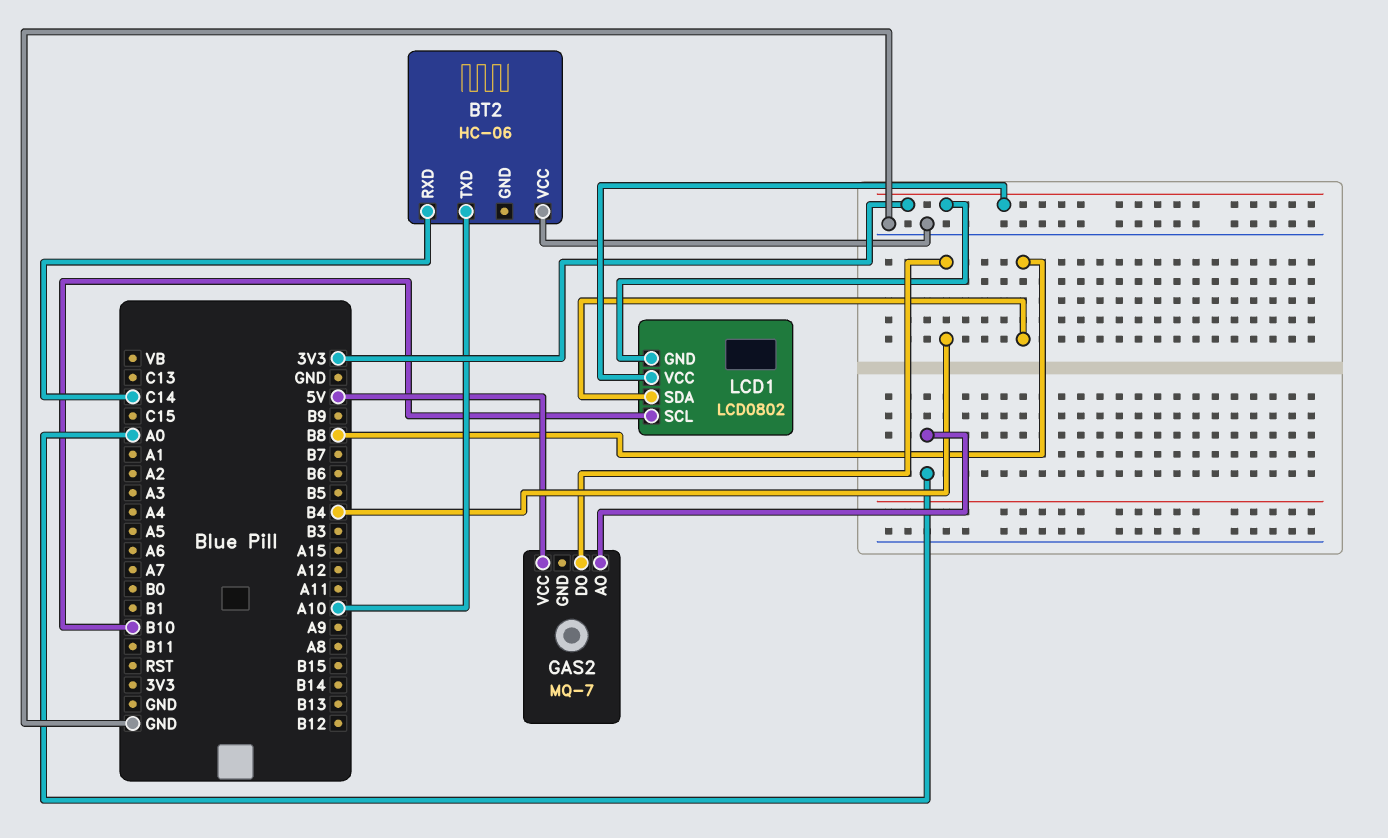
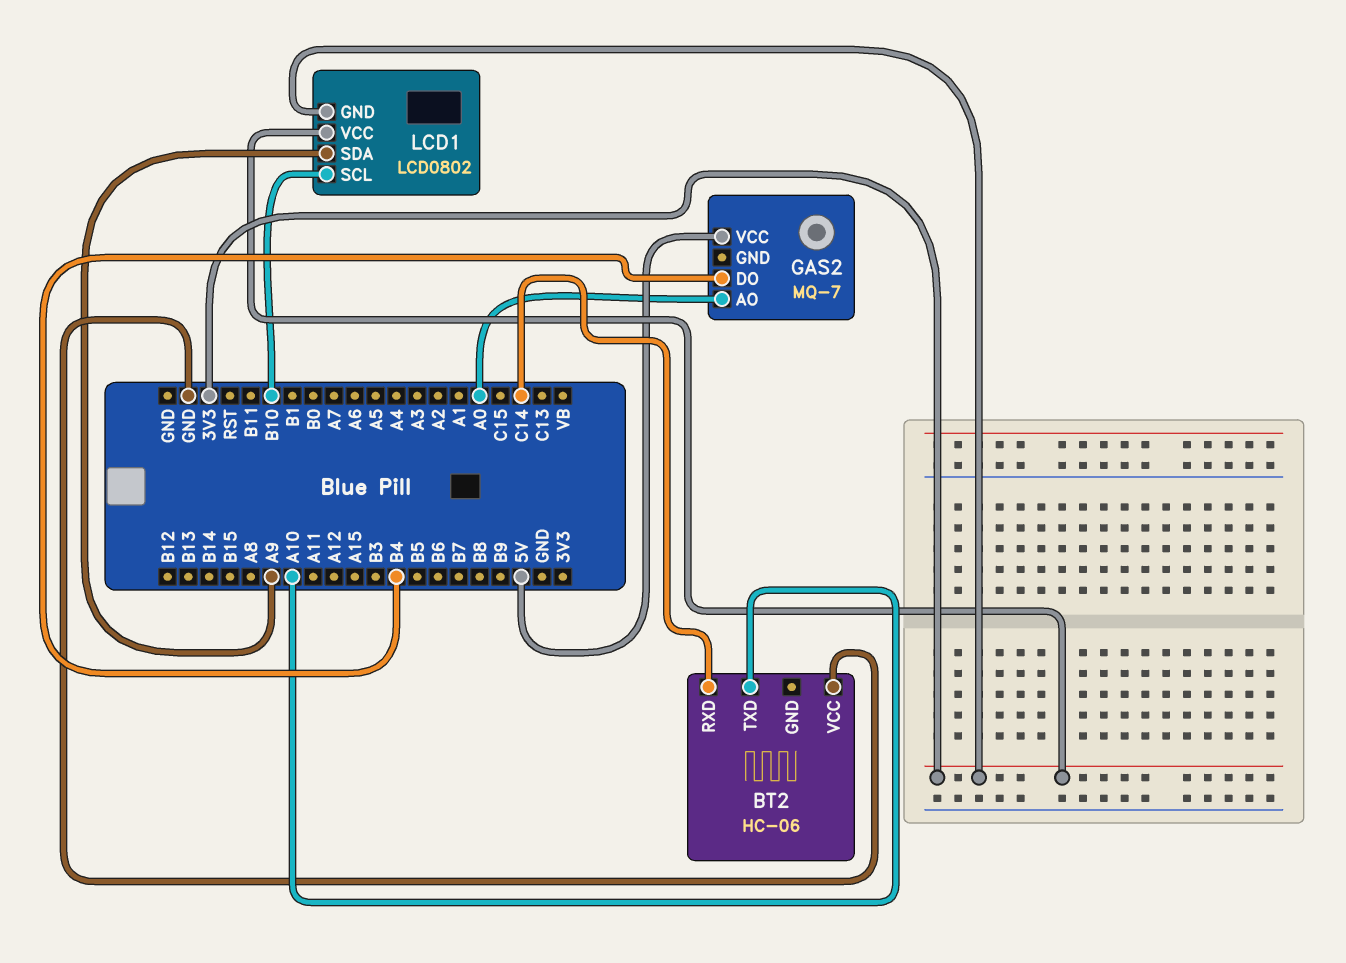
LCD1 pin SDA: B8 -> A9

